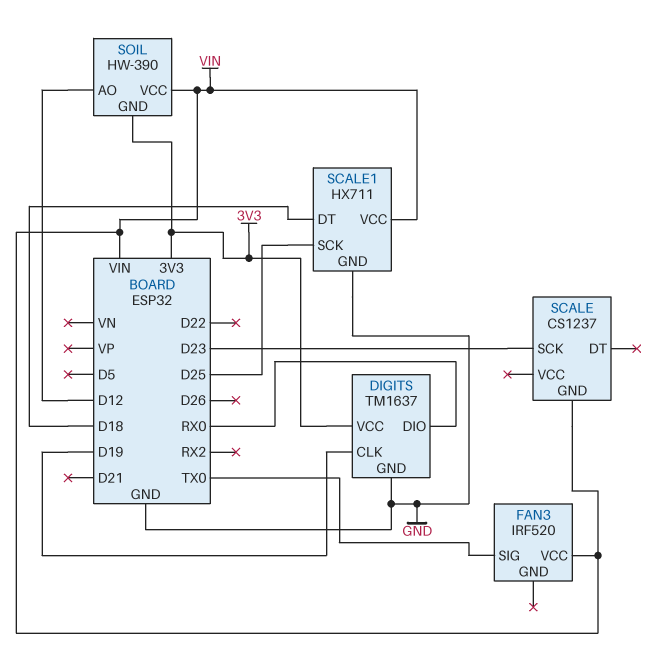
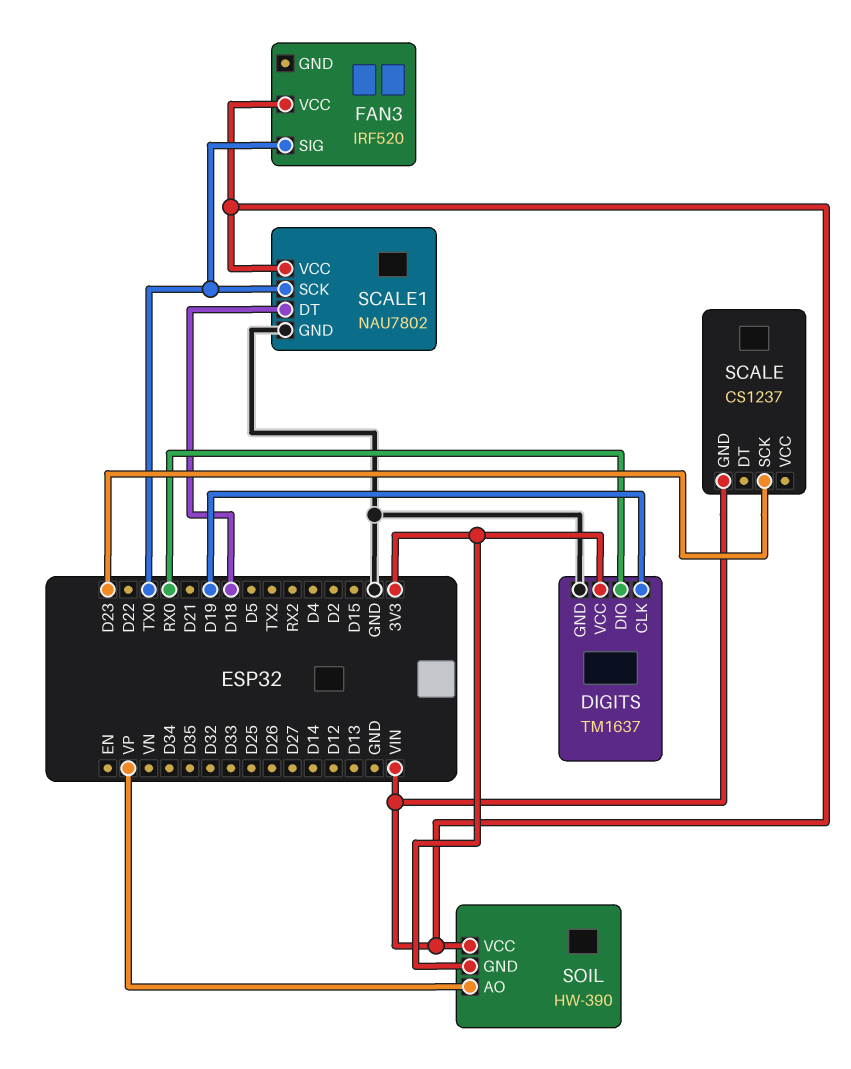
SCALE1: HX711 -> NAU7802
SCALE1 pin SCK: D25 -> TX0
SOIL pin AO: D12 -> VP

